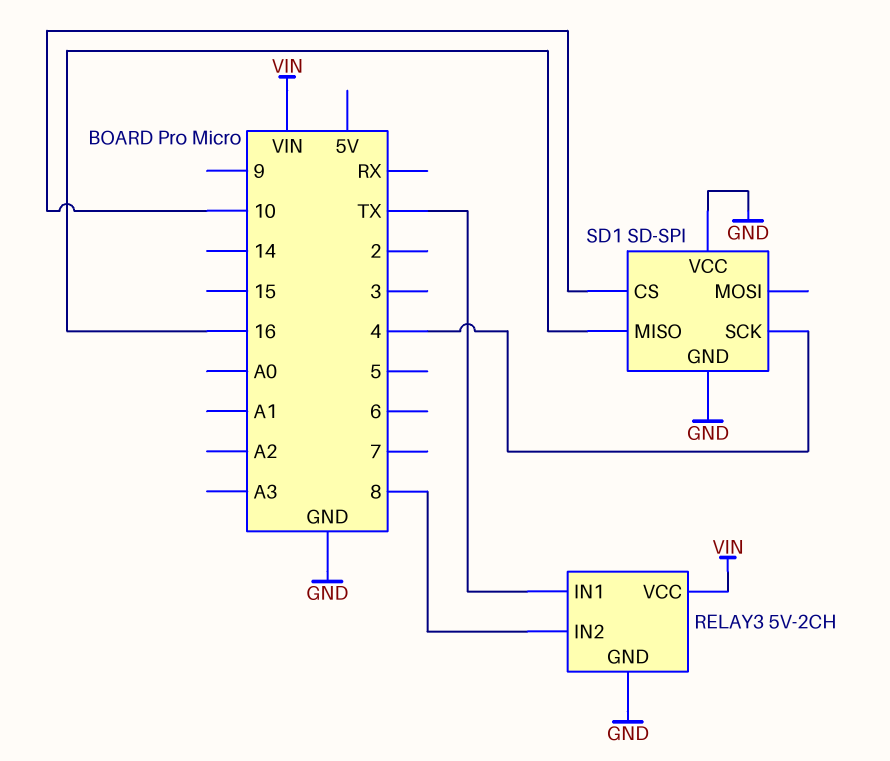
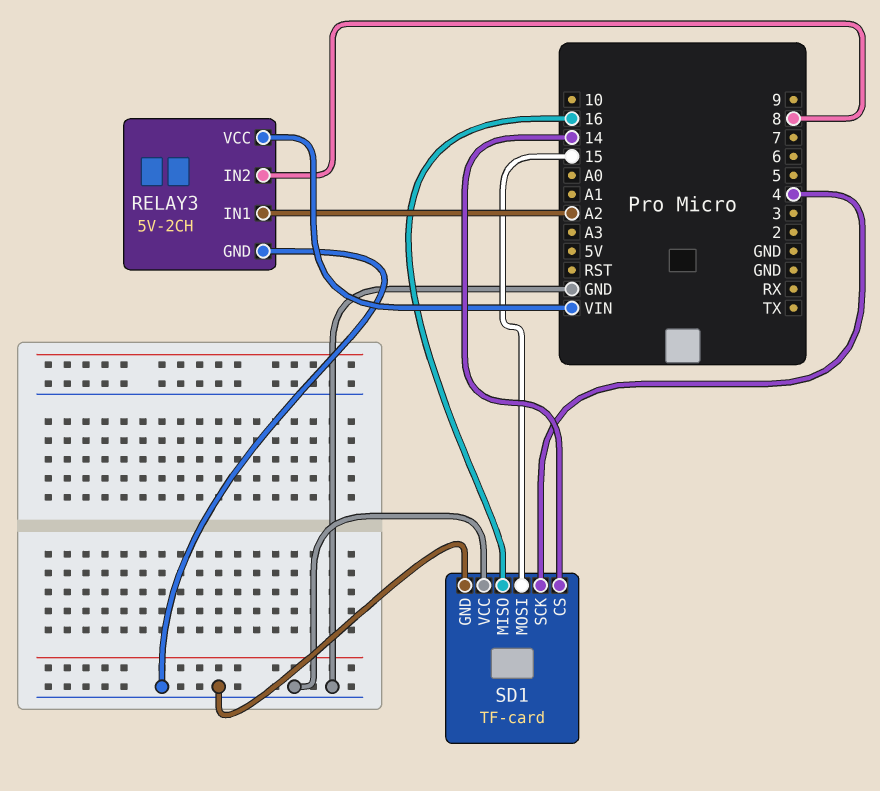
RELAY3 pin IN1: TX -> A2
SD1: SD-SPI -> TF-card
SD1 pin CS: 10 -> 14
SD1 pin MOSI: none -> 15

